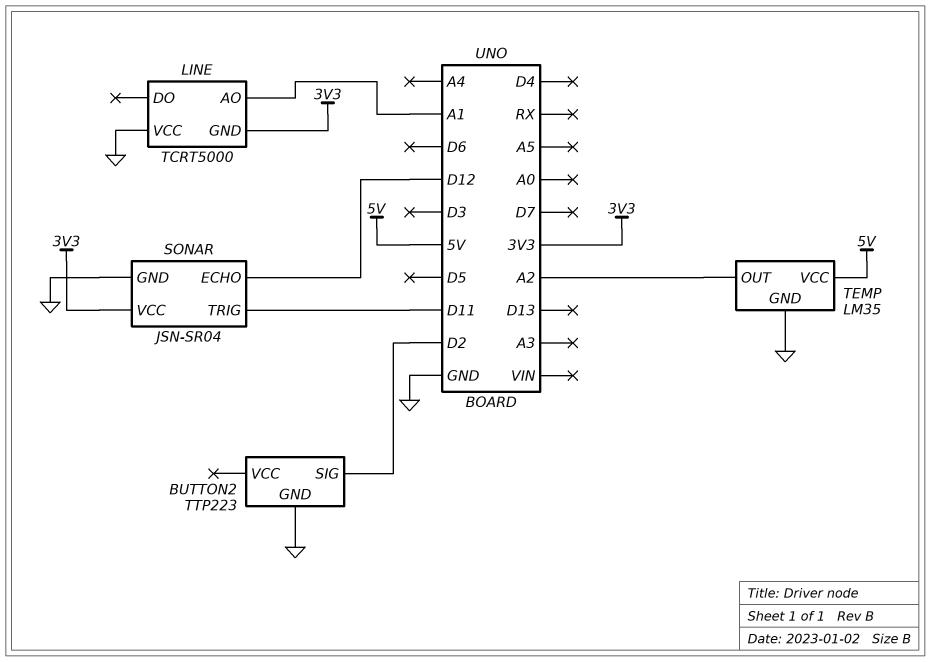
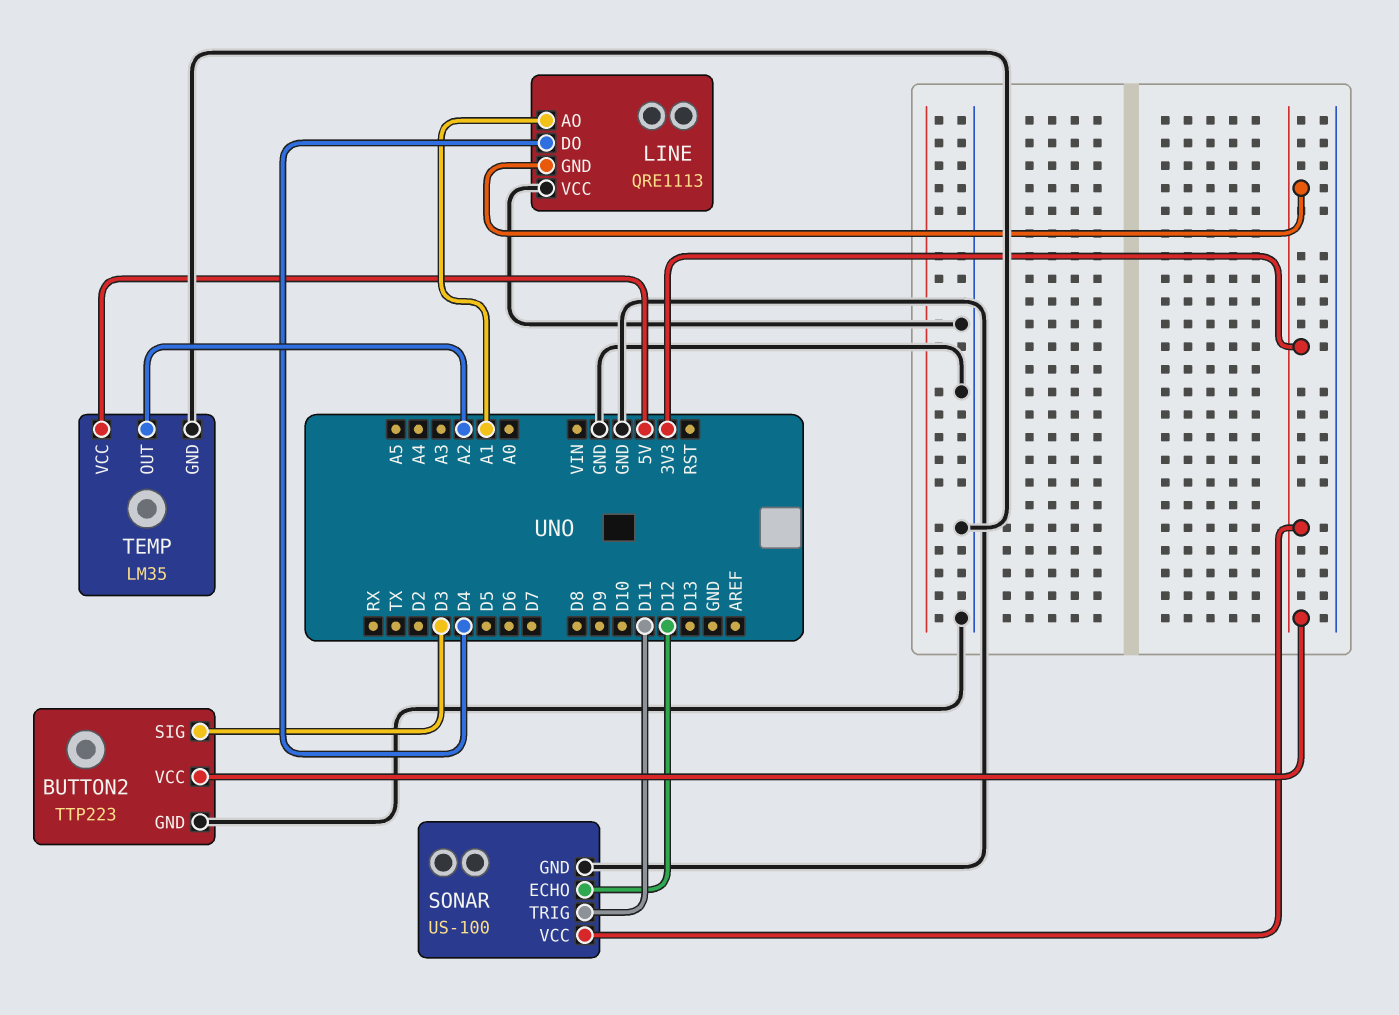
BUTTON2 pin SIG: D2 -> D3
BUTTON2 pin VCC: none -> 3V3
LINE: TCRT5000 -> QRE1113
LINE pin DO: none -> D4
SONAR: JSN-SR04 -> US-100

